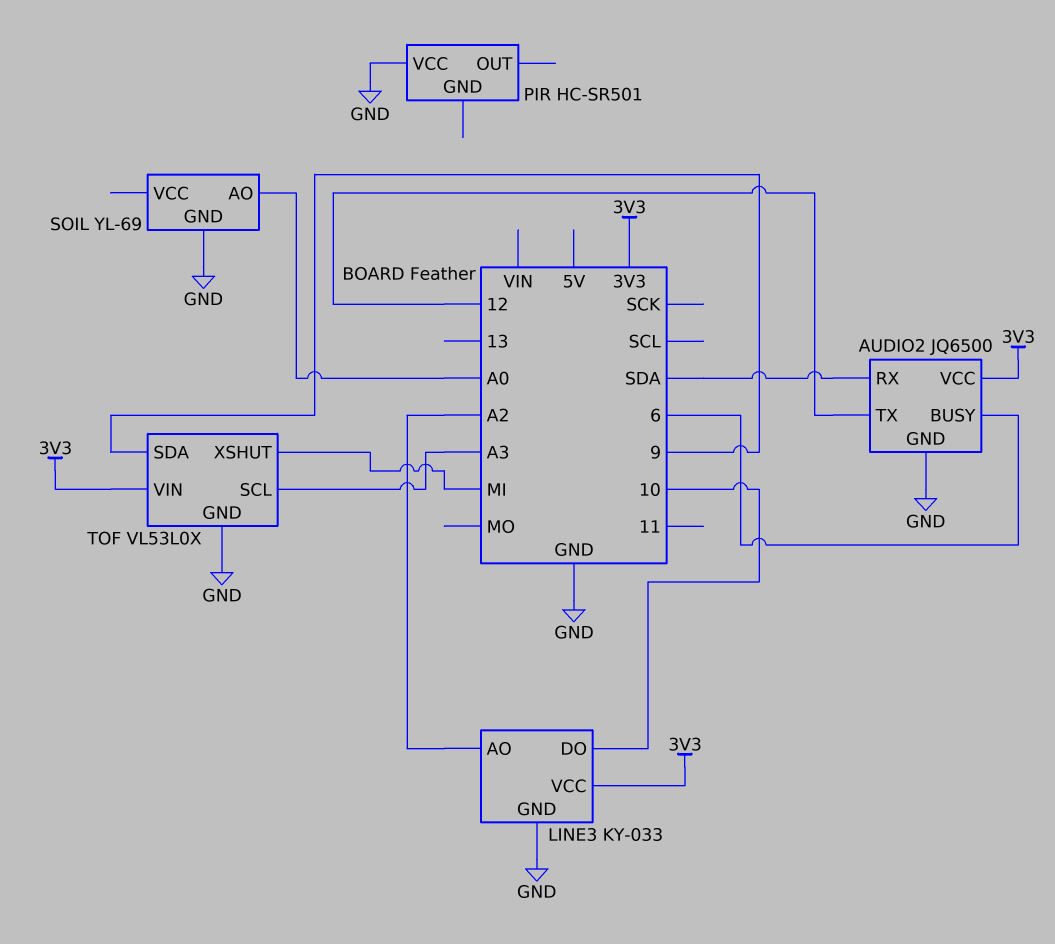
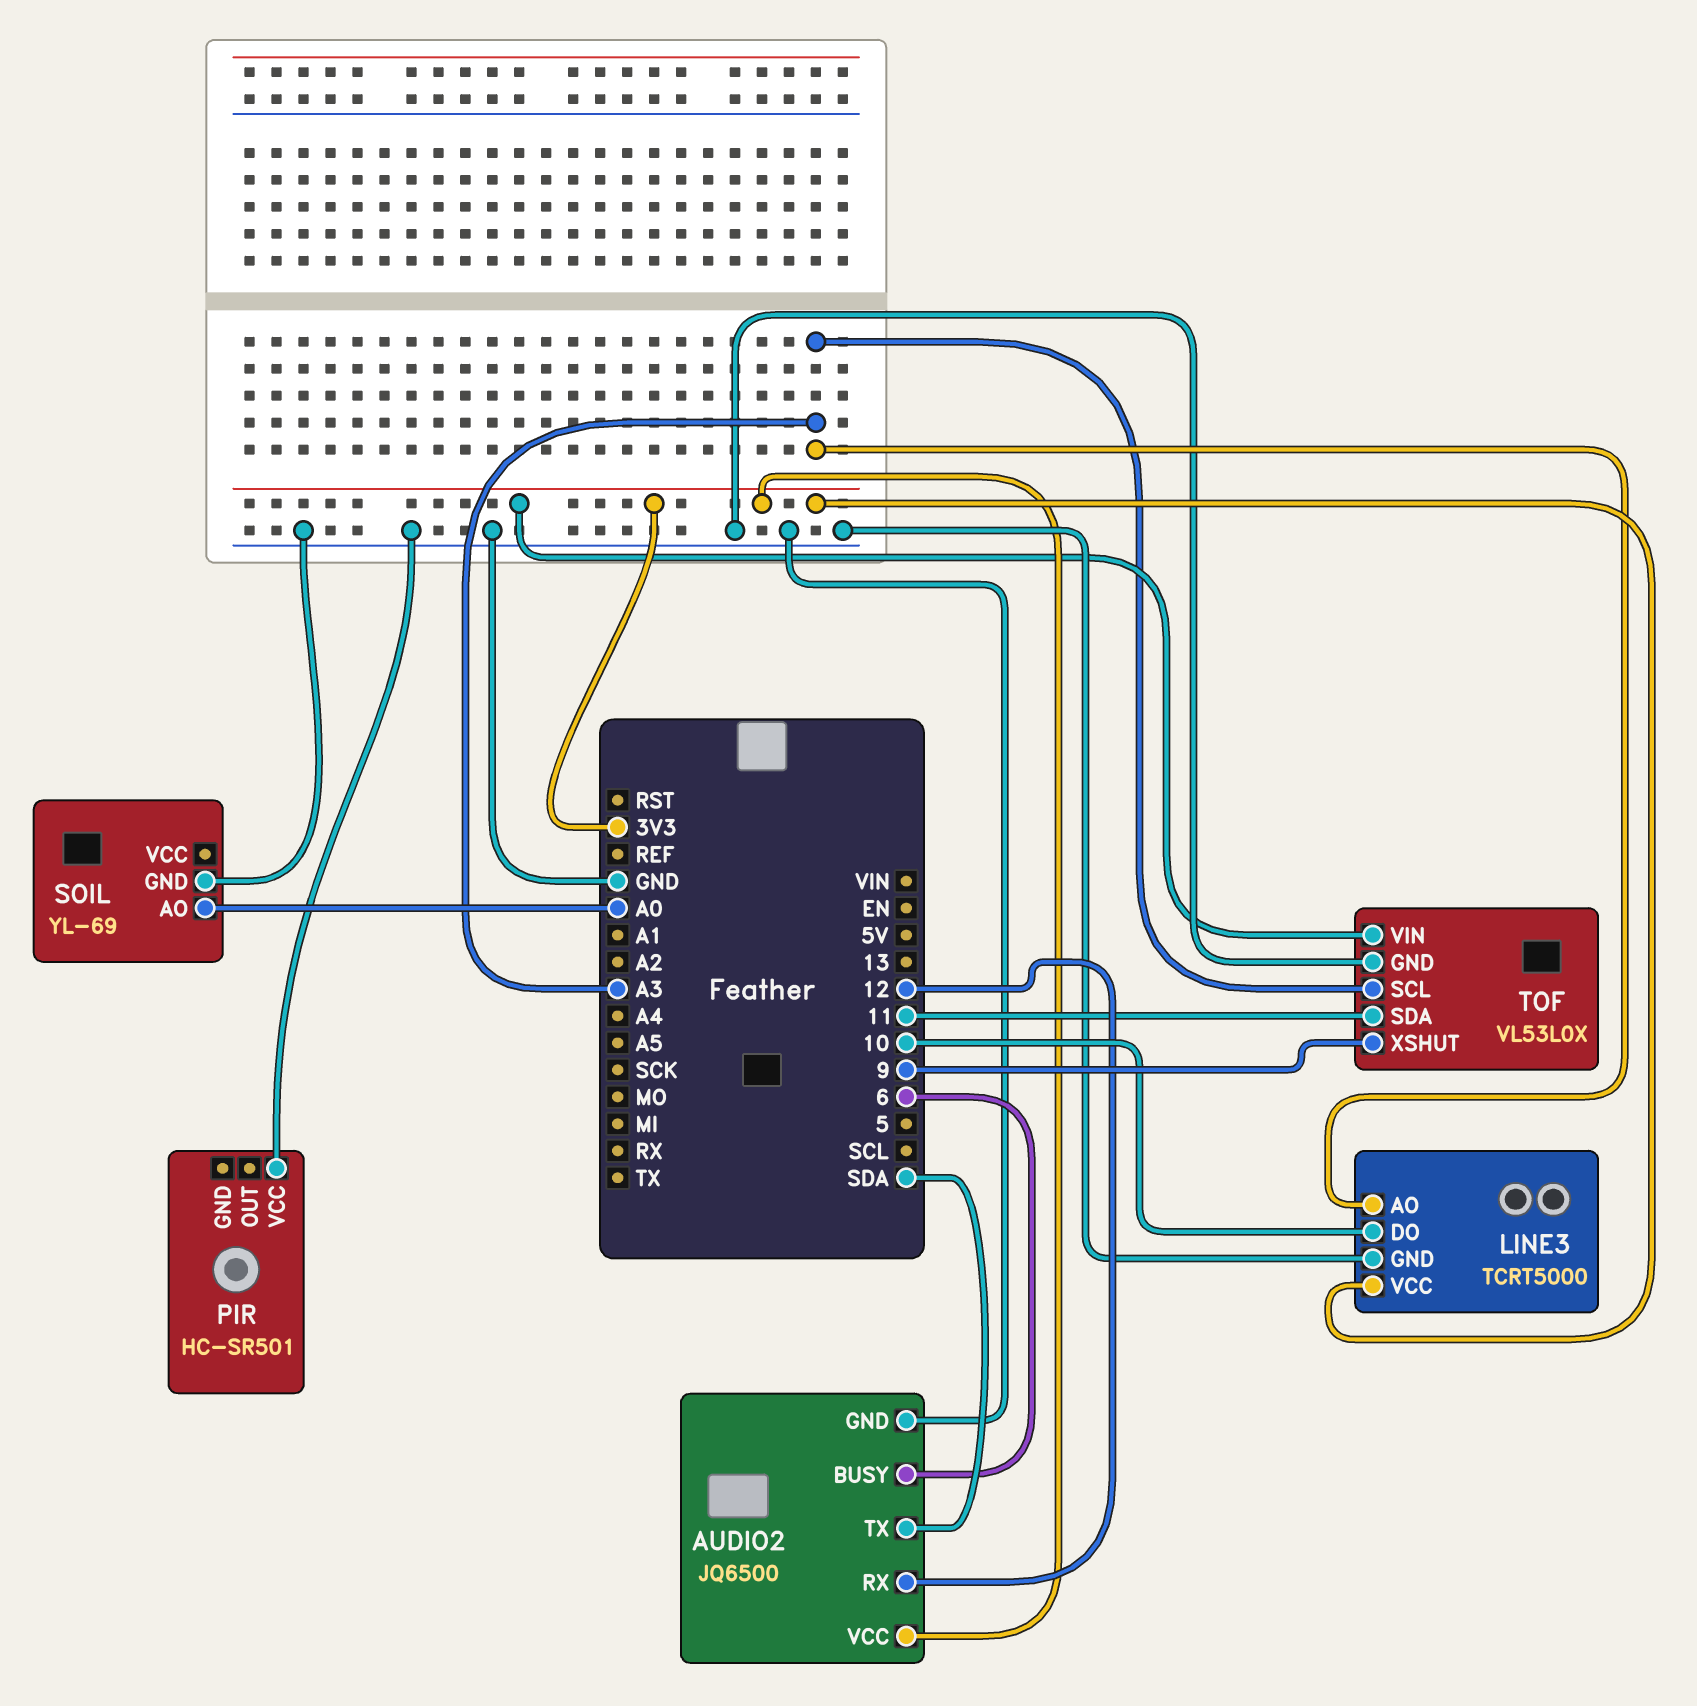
AUDIO2 pin RX: SDA -> 12
AUDIO2 pin TX: 12 -> SDA
LINE3: KY-033 -> TCRT5000
LINE3 pin AO: A2 -> A3
TOF pin SDA: 9 -> 11
TOF pin XSHUT: MI -> 9

